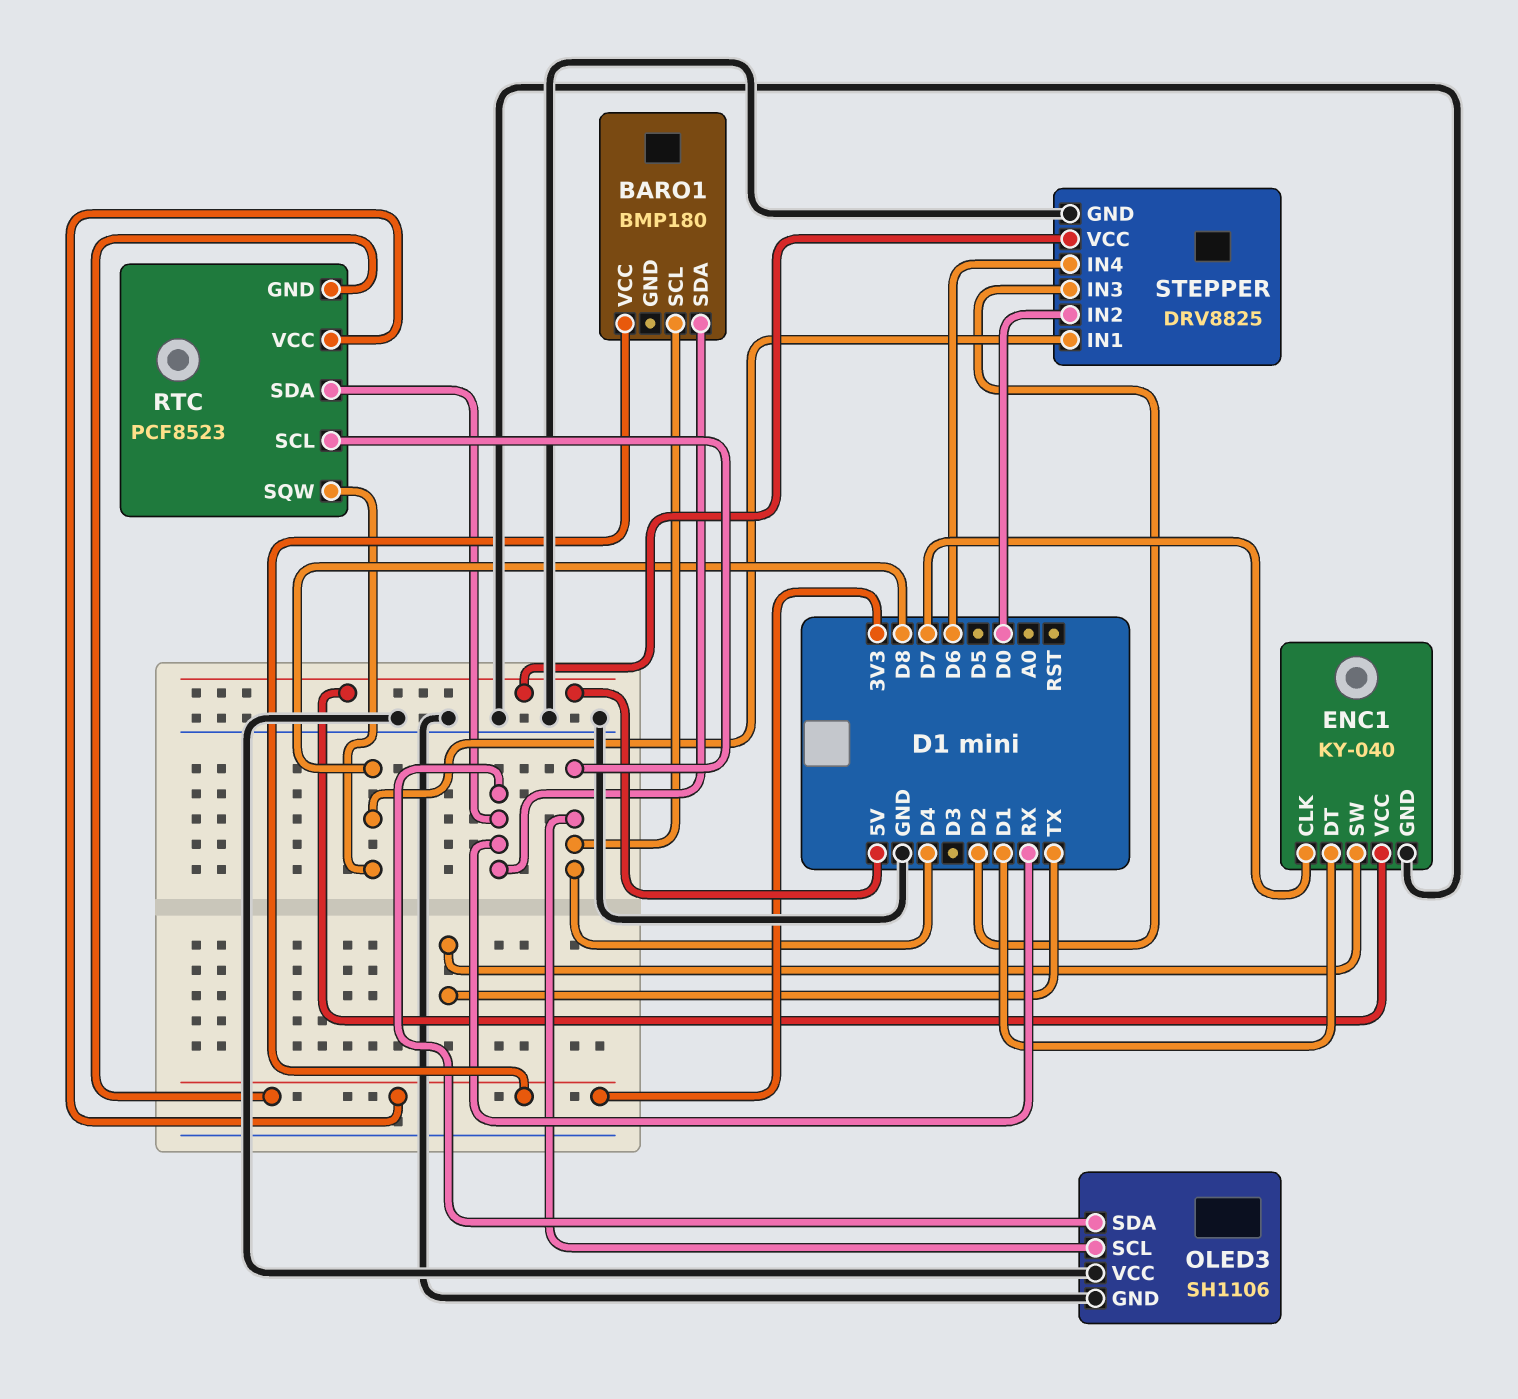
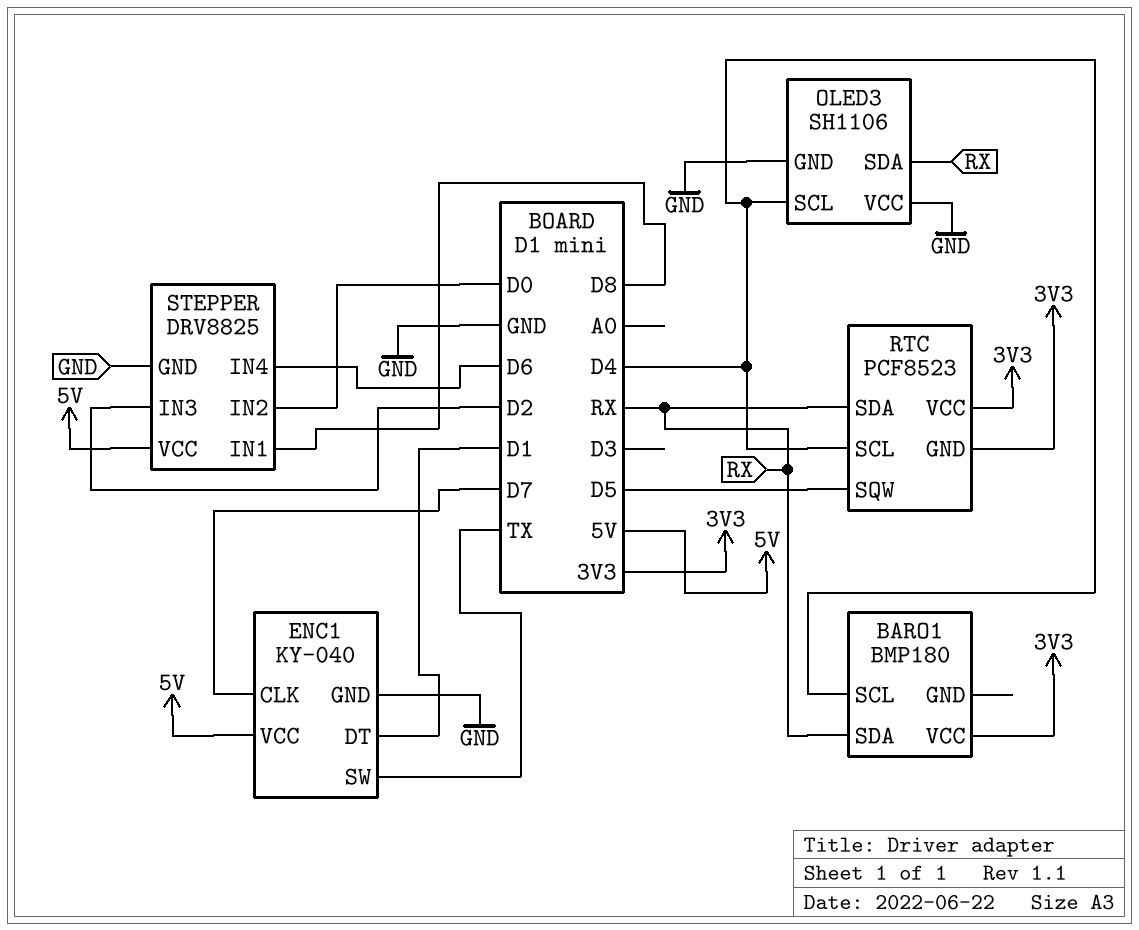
RTC pin SQW: D8 -> D5

